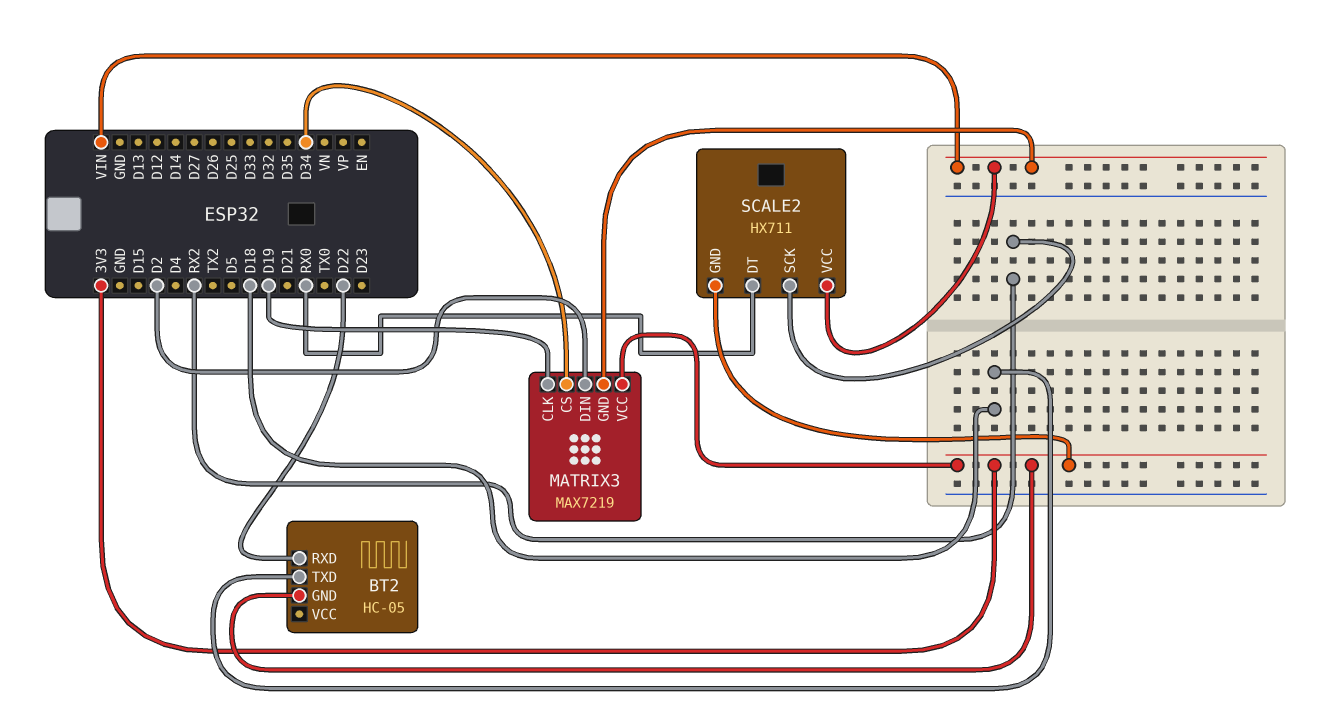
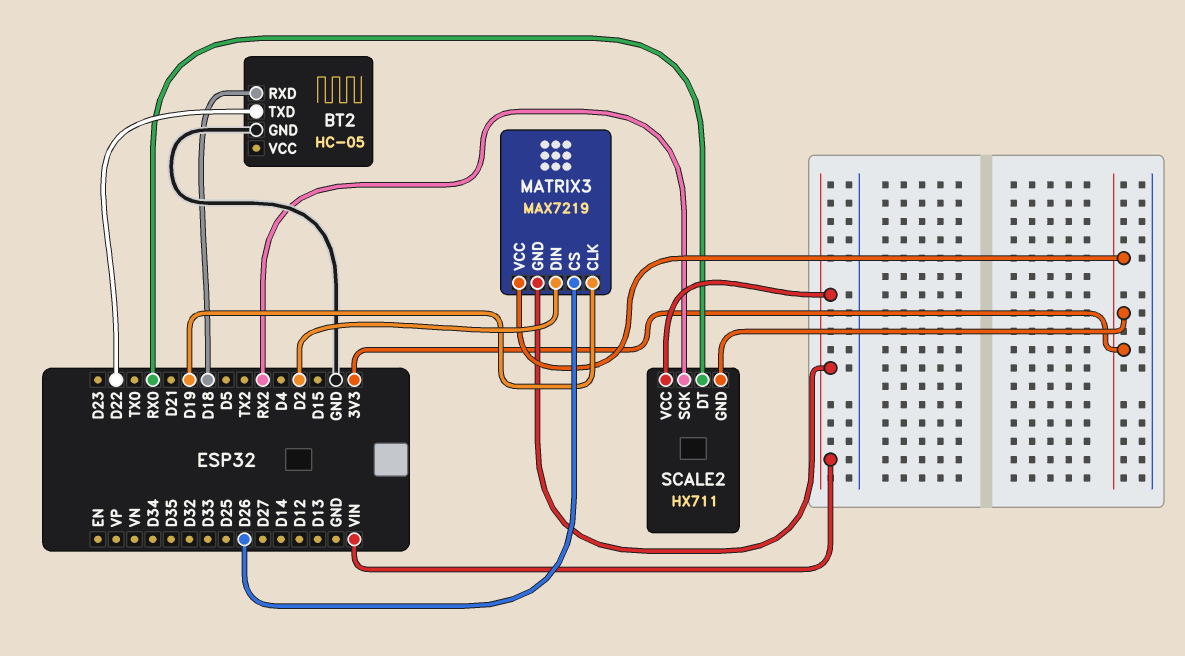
BT2 pin GND: 3V3 -> GND
BT2 pin RXD: D22 -> D18
BT2 pin TXD: D18 -> D22
MATRIX3 pin CS: D34 -> D26

